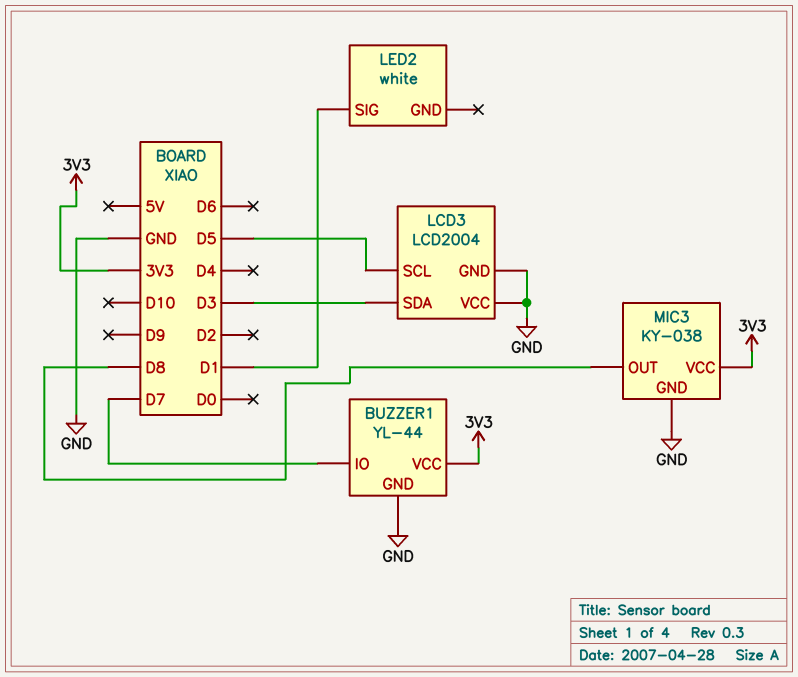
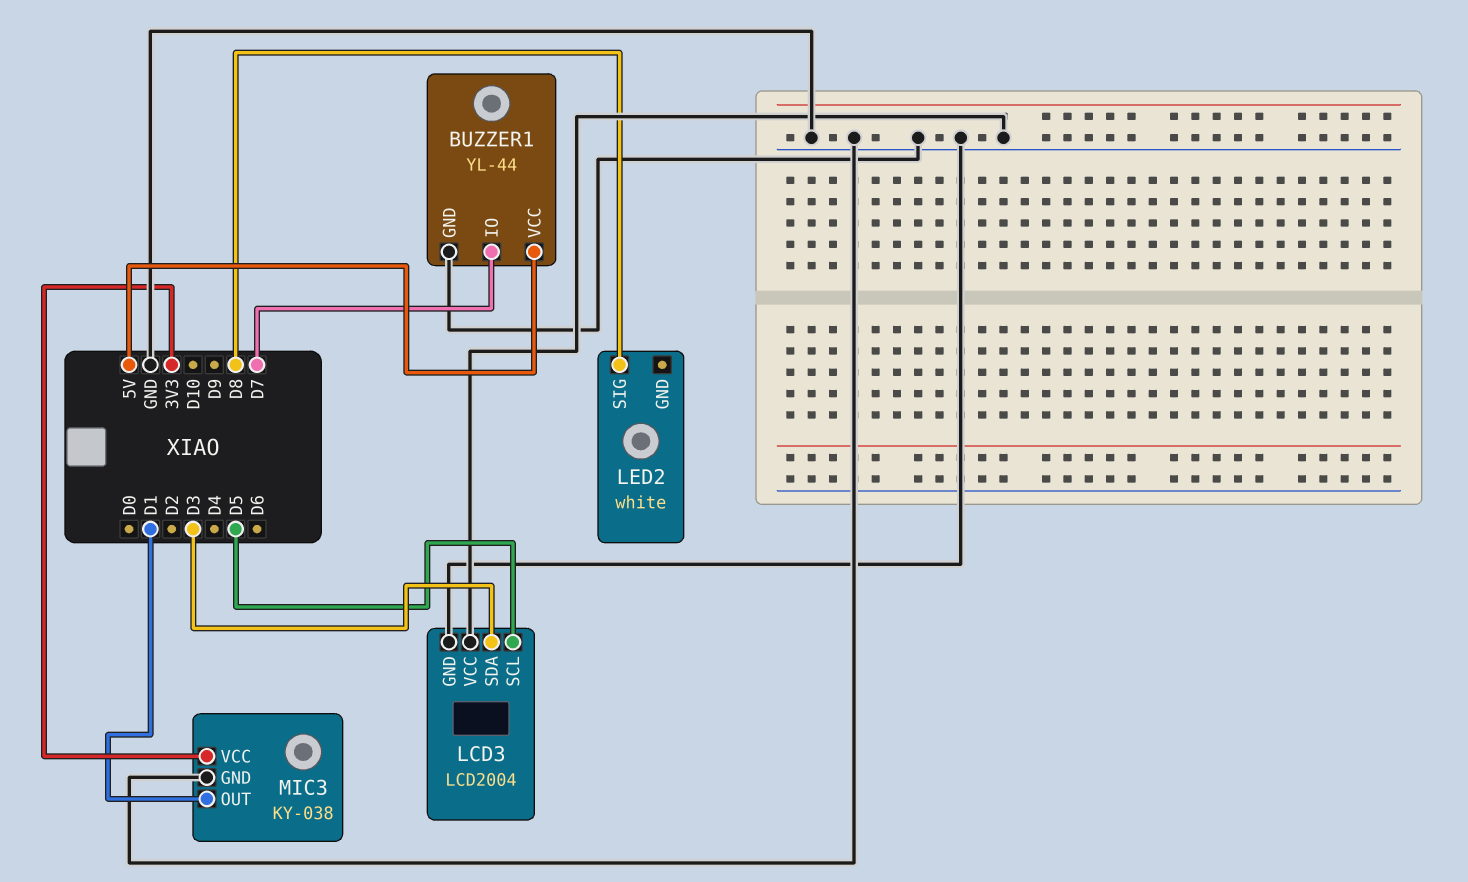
BUZZER1 pin VCC: 3V3 -> 5V
LED2 pin SIG: D1 -> D8
MIC3 pin OUT: D8 -> D1

